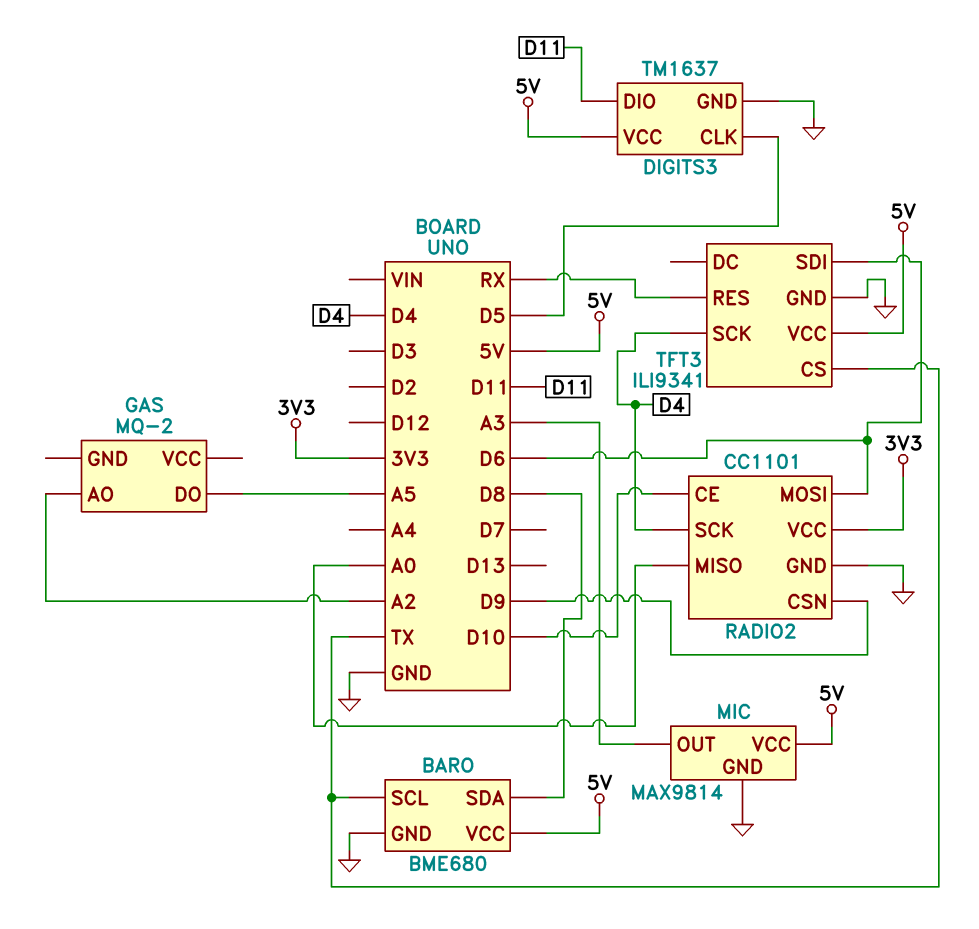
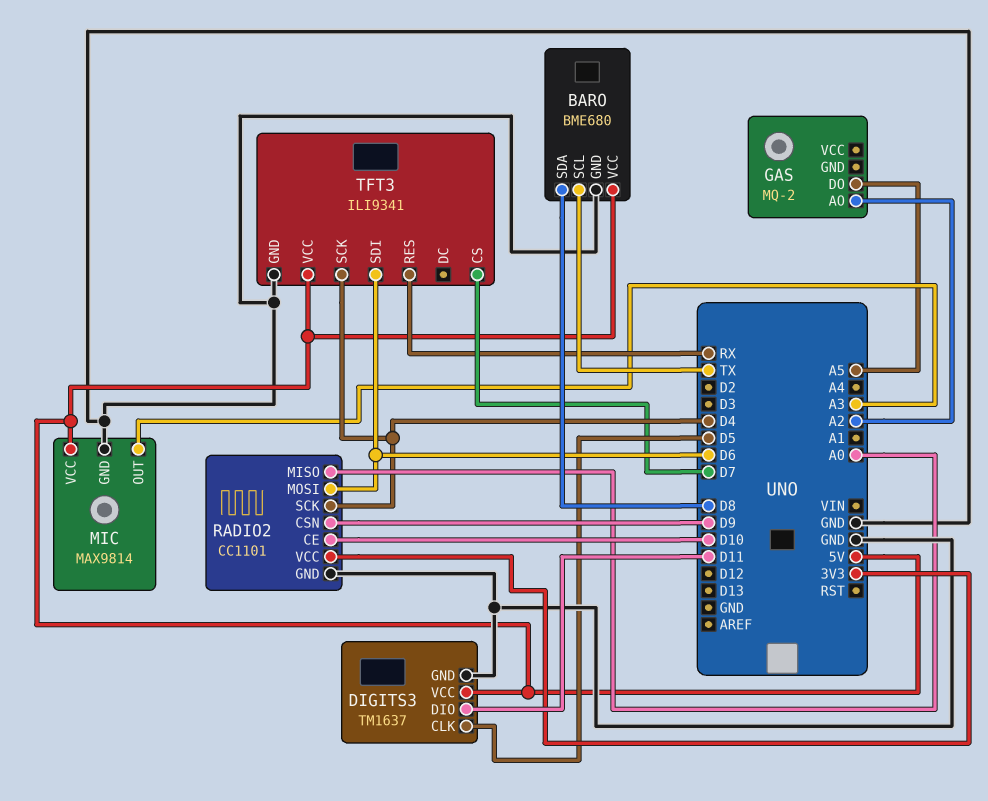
TFT3 pin CS: TX -> D7

